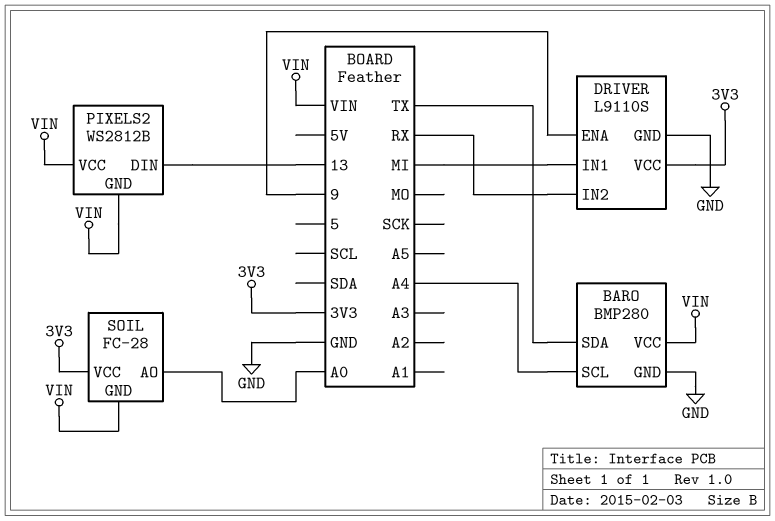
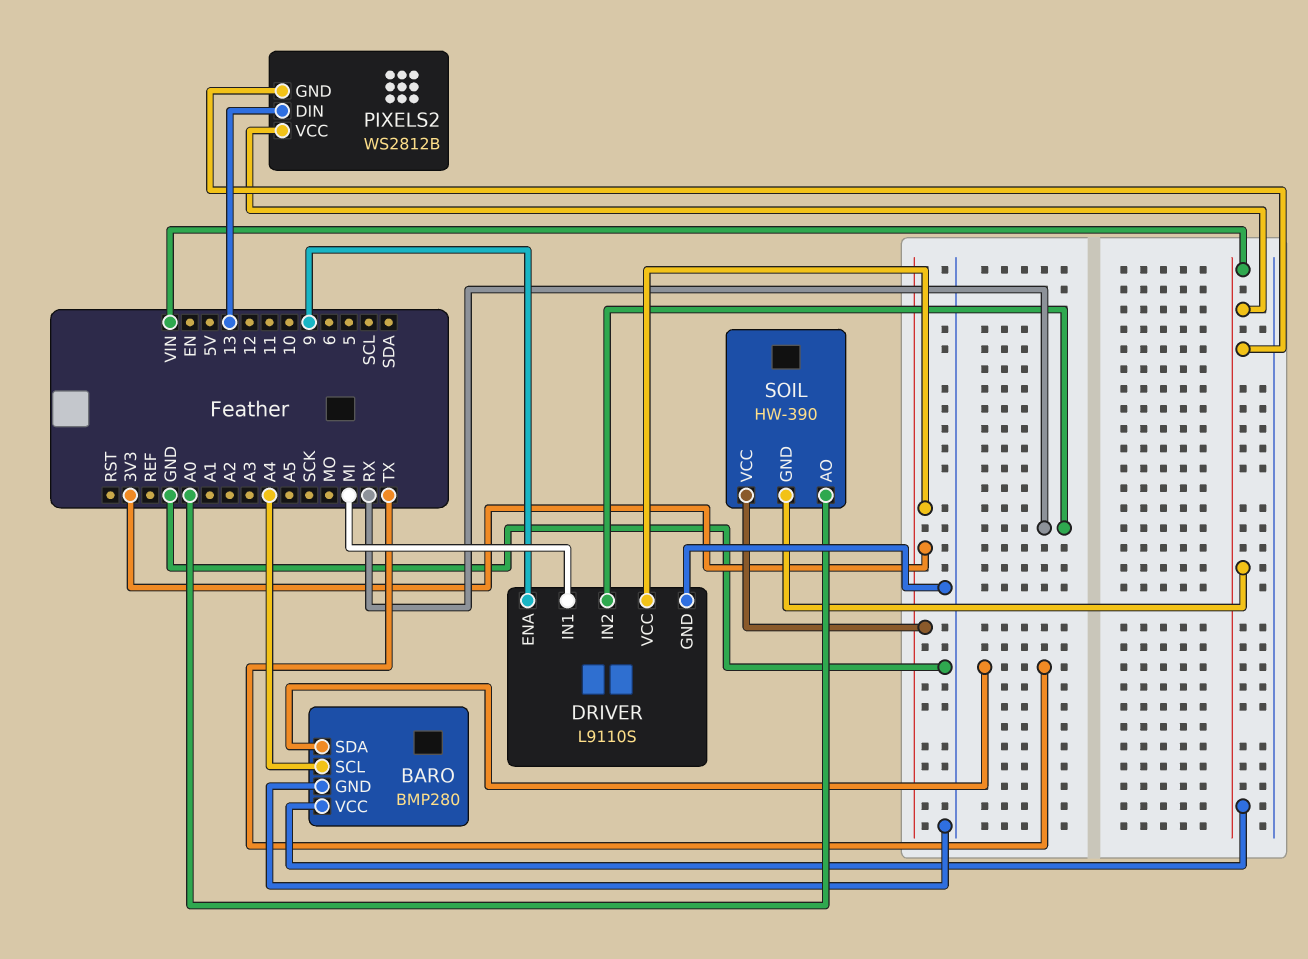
SOIL: FC-28 -> HW-390

